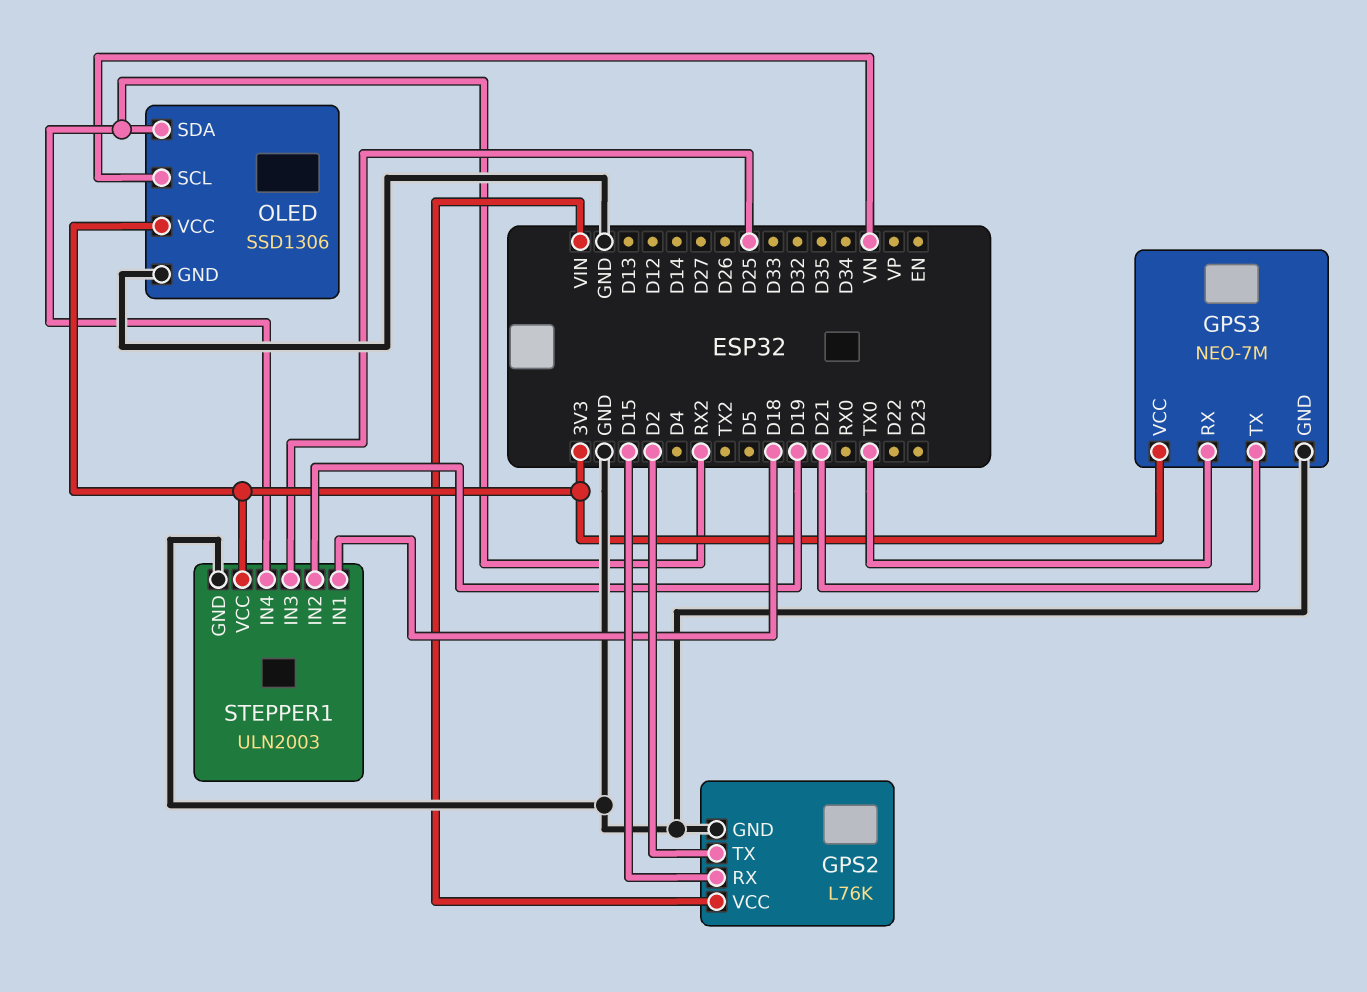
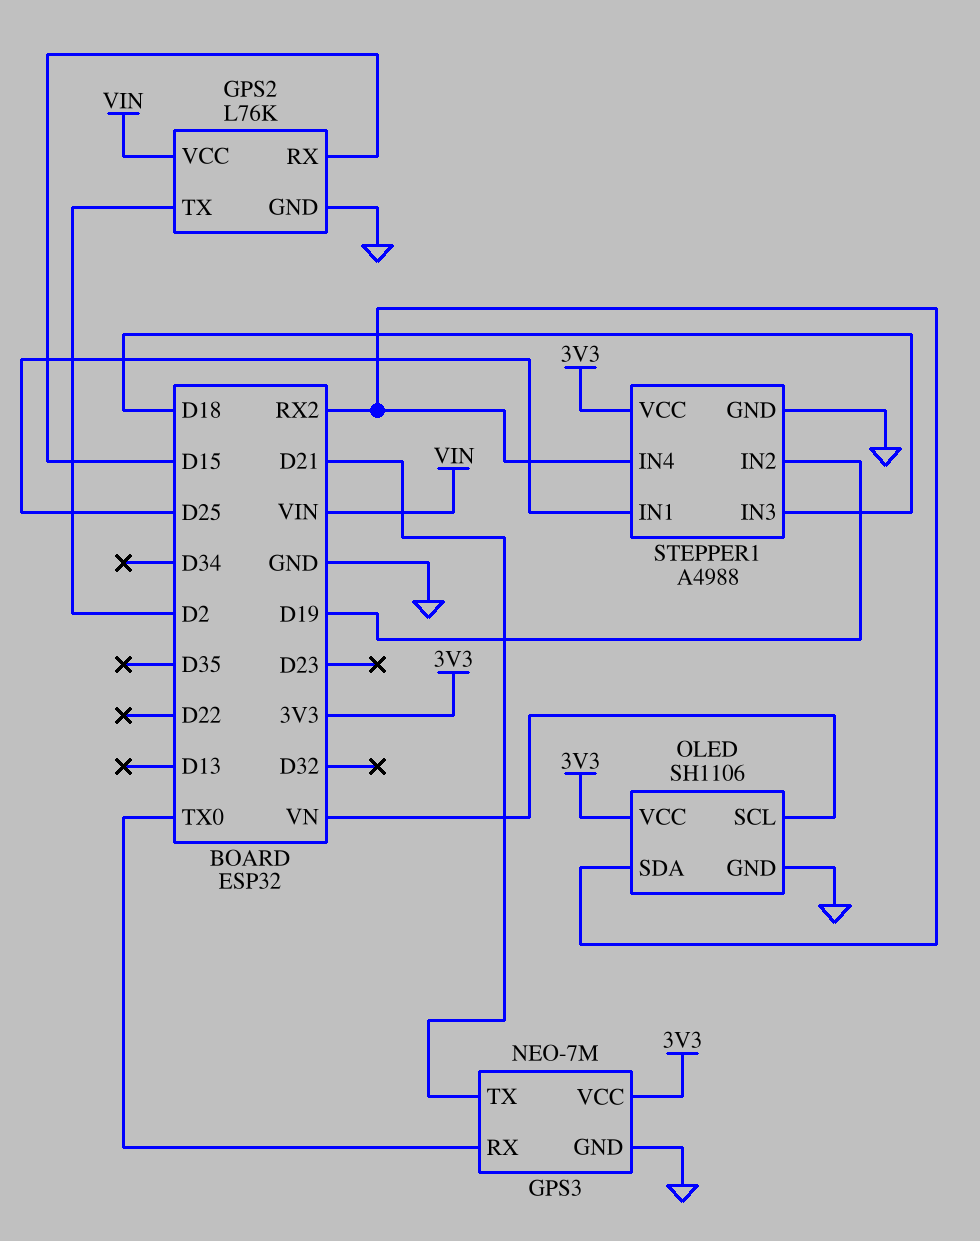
OLED: SSD1306 -> SH1106
STEPPER1: ULN2003 -> A4988
STEPPER1 pin IN1: D18 -> D25
STEPPER1 pin IN3: D25 -> D18

